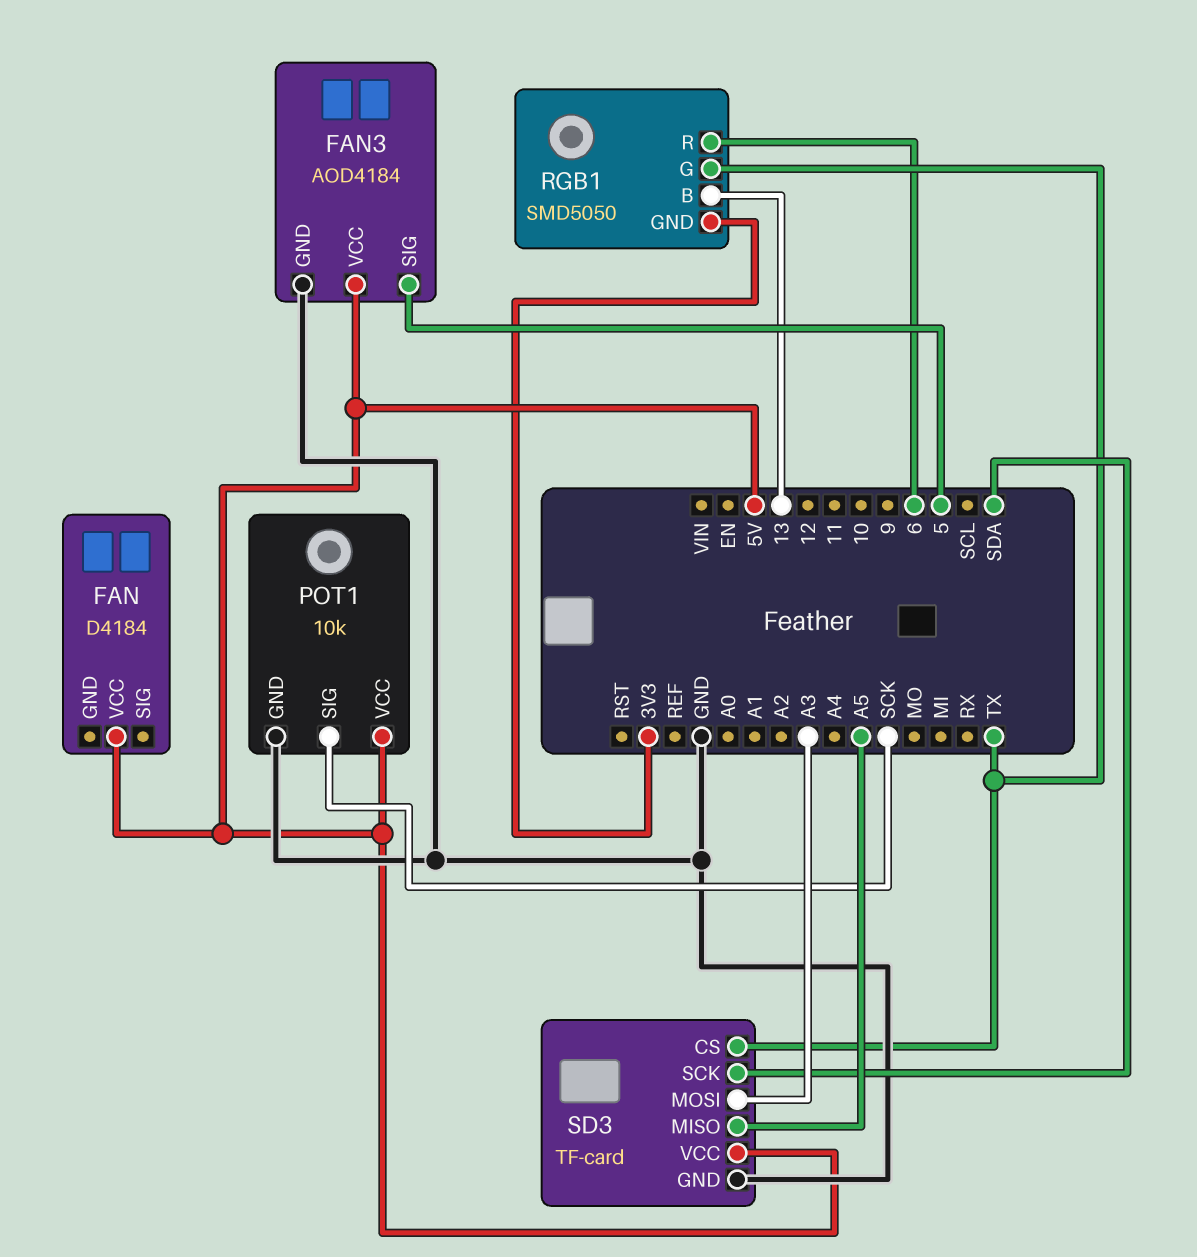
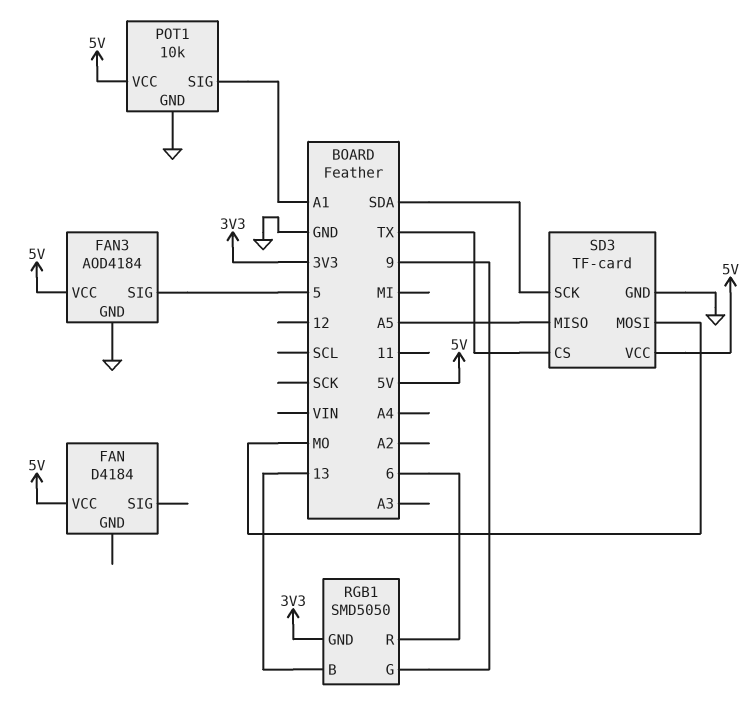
POT1 pin SIG: SCK -> A1
RGB1 pin G: TX -> 9
SD3 pin MOSI: A3 -> MO

